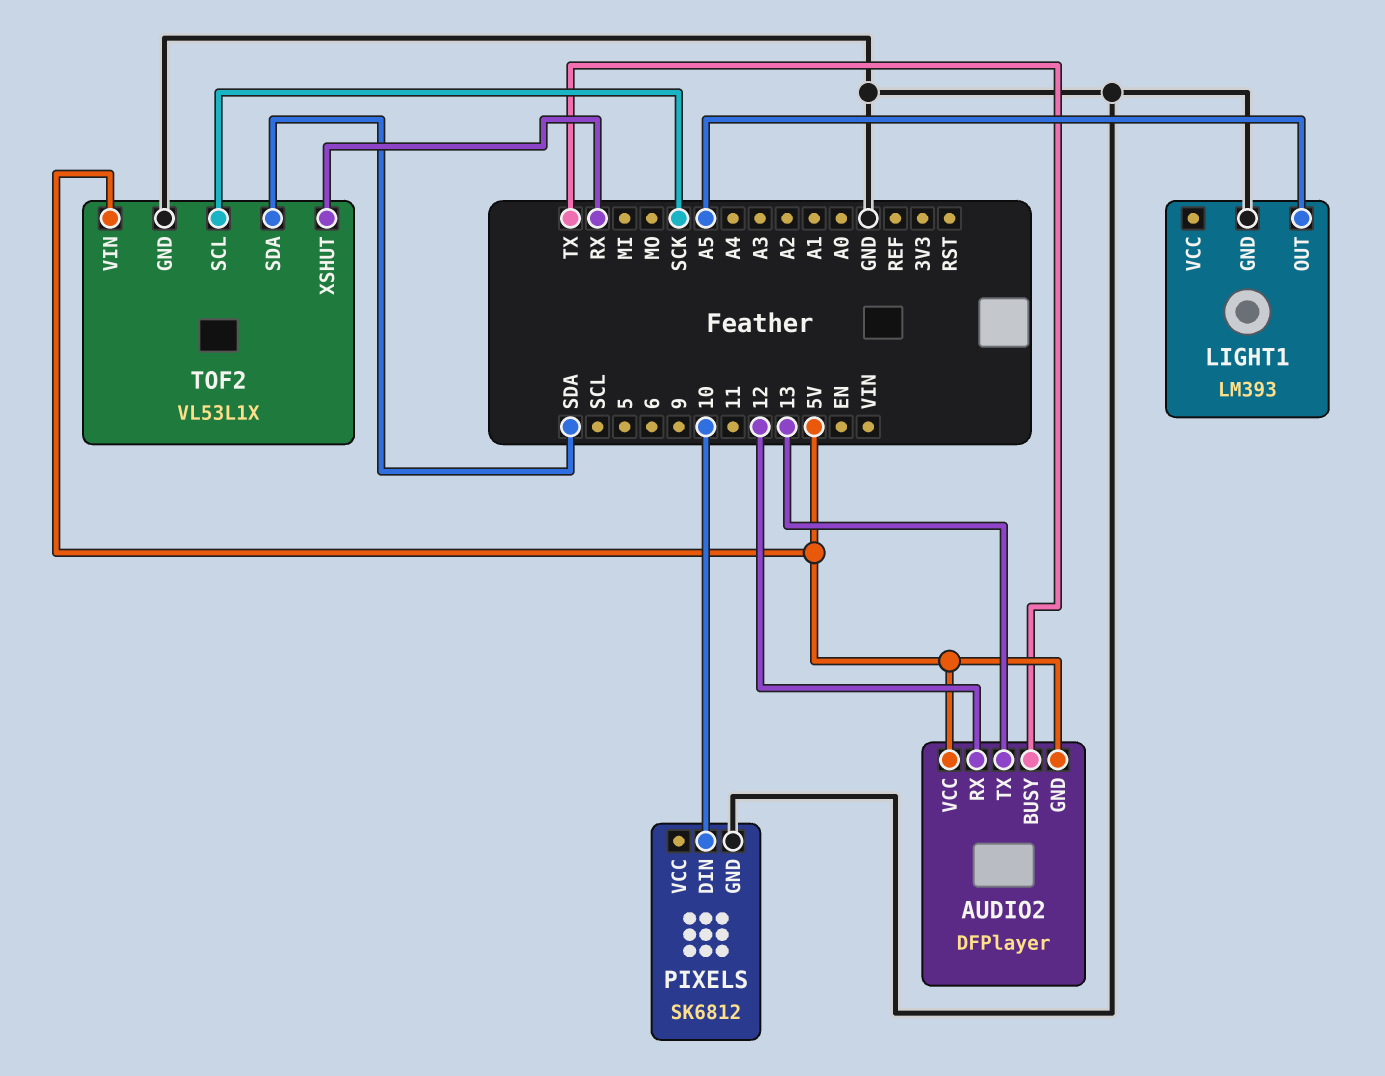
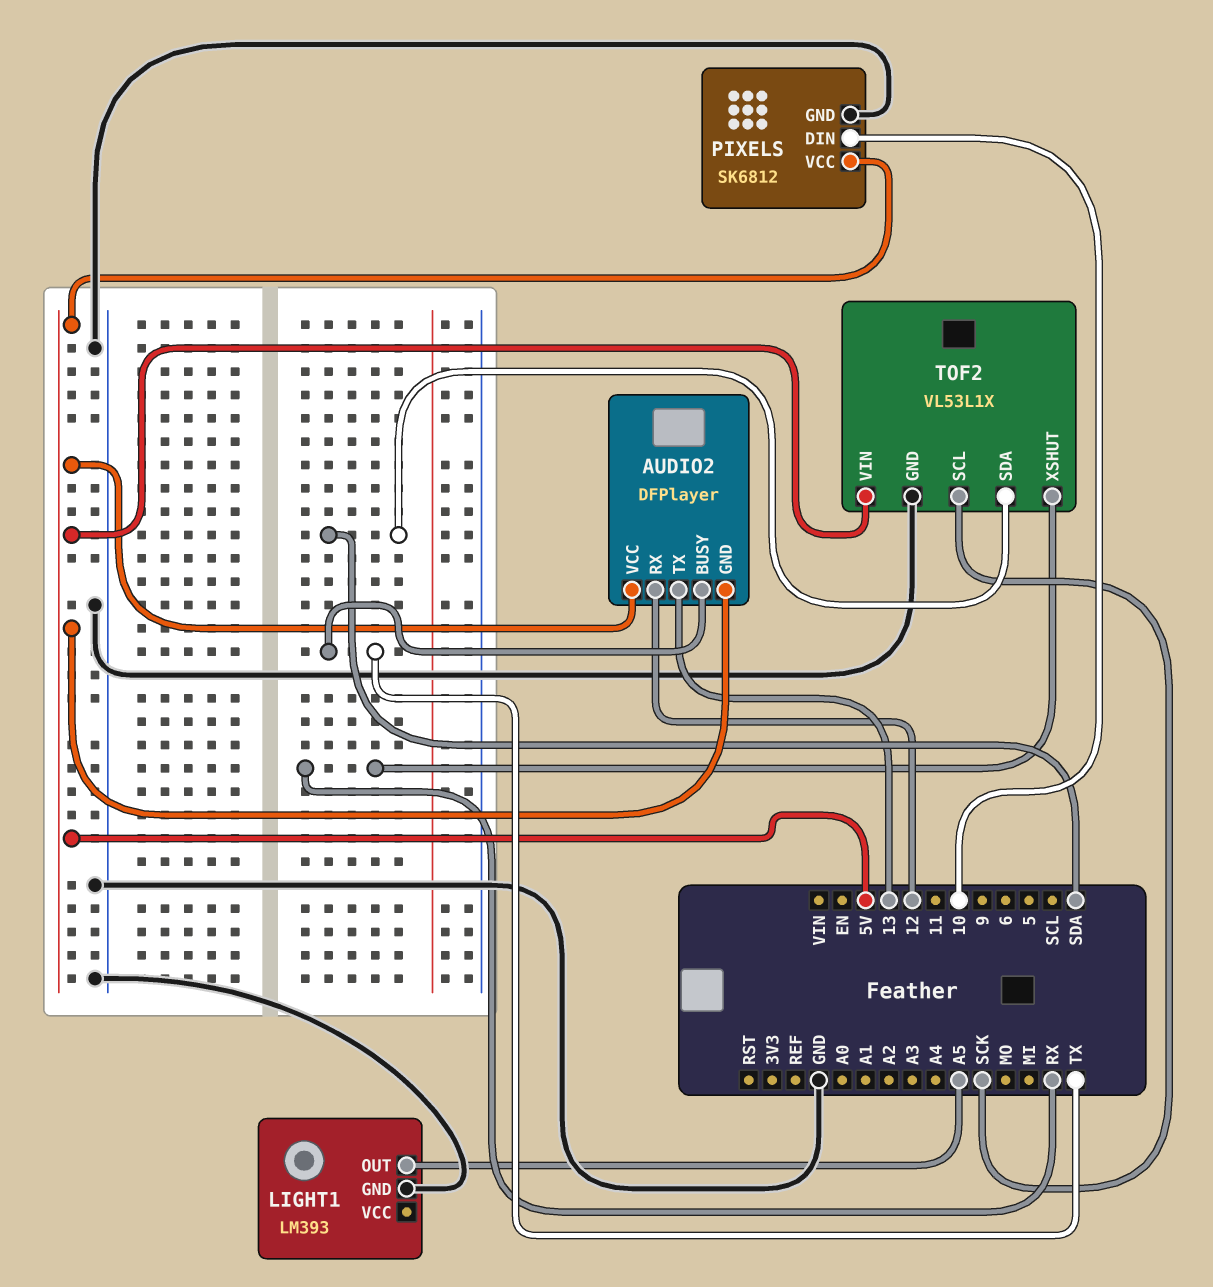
PIXELS pin VCC: none -> 5V

